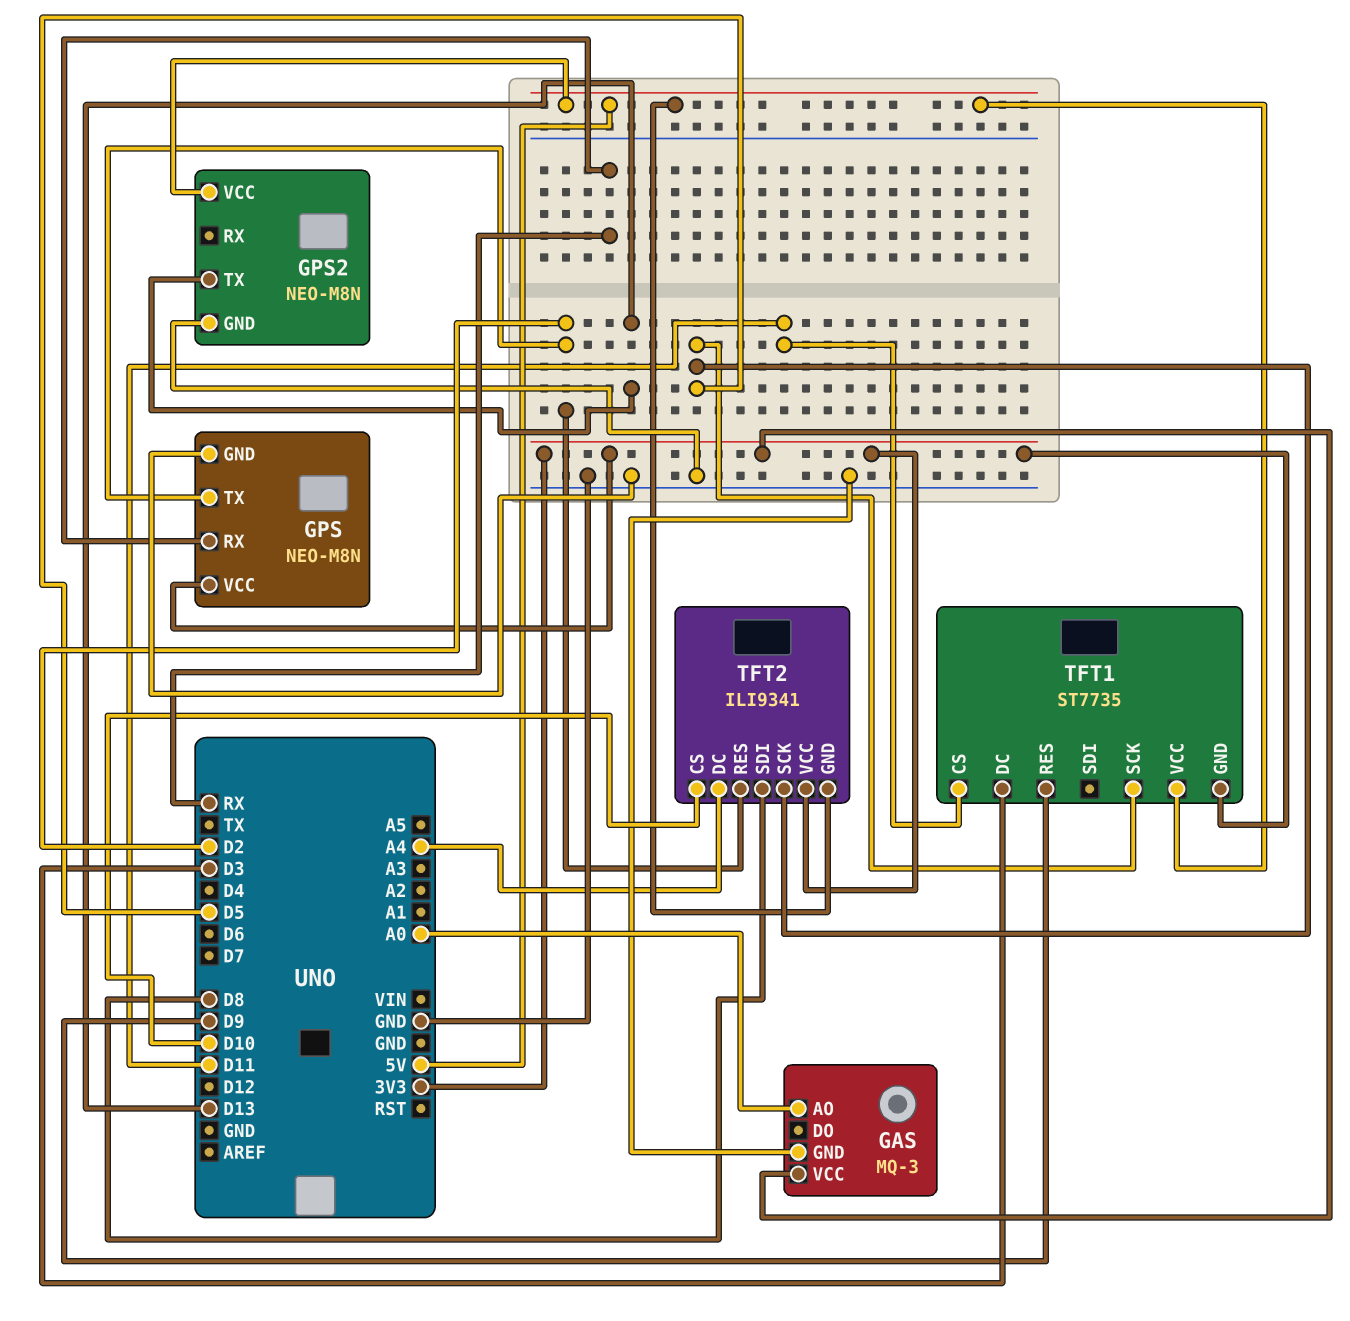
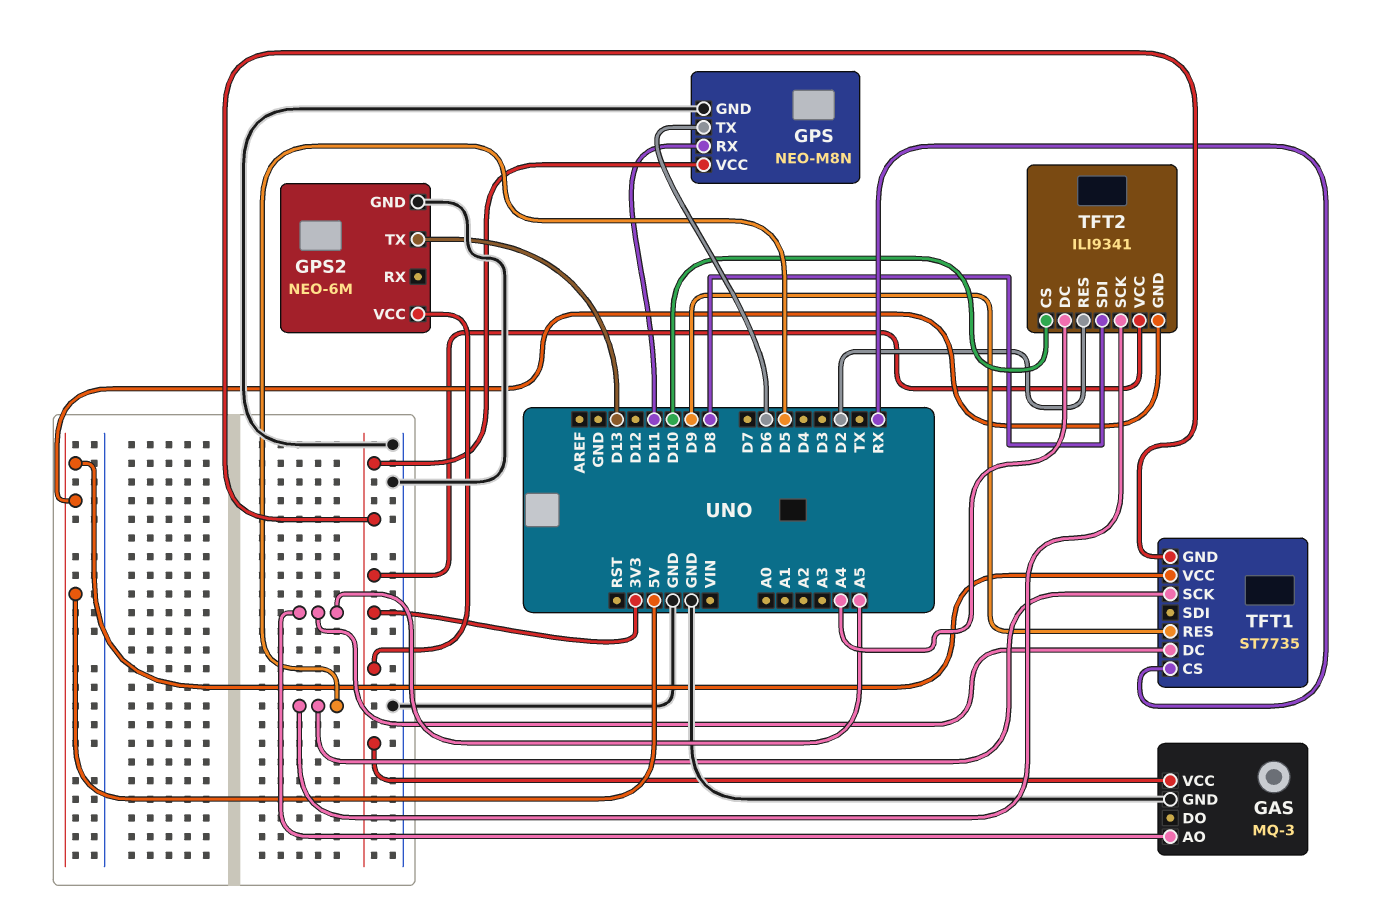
GAS pin AO: A0 -> A5
GPS pin RX: RX -> D11
GPS pin TX: D2 -> D6
GPS2: NEO-M8N -> NEO-6M
GPS2 pin VCC: 5V -> 3V3
TFT1 pin CS: D11 -> RX
TFT1 pin DC: D3 -> A5

